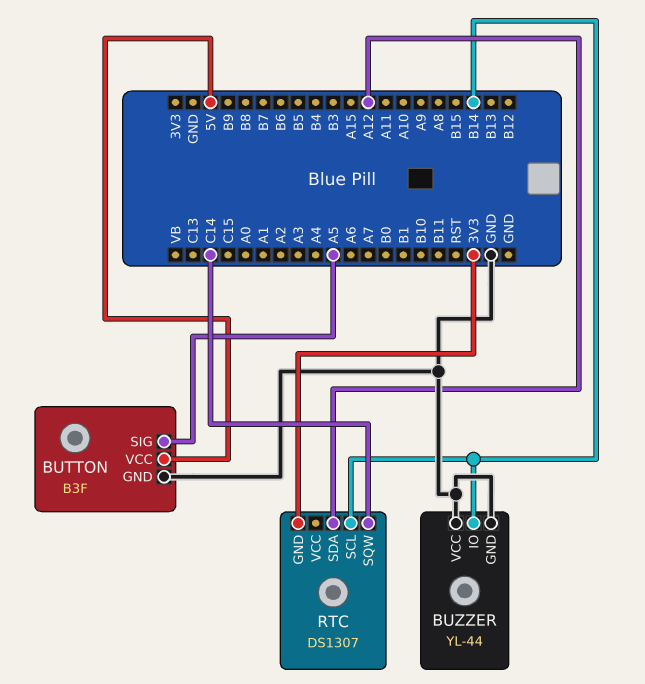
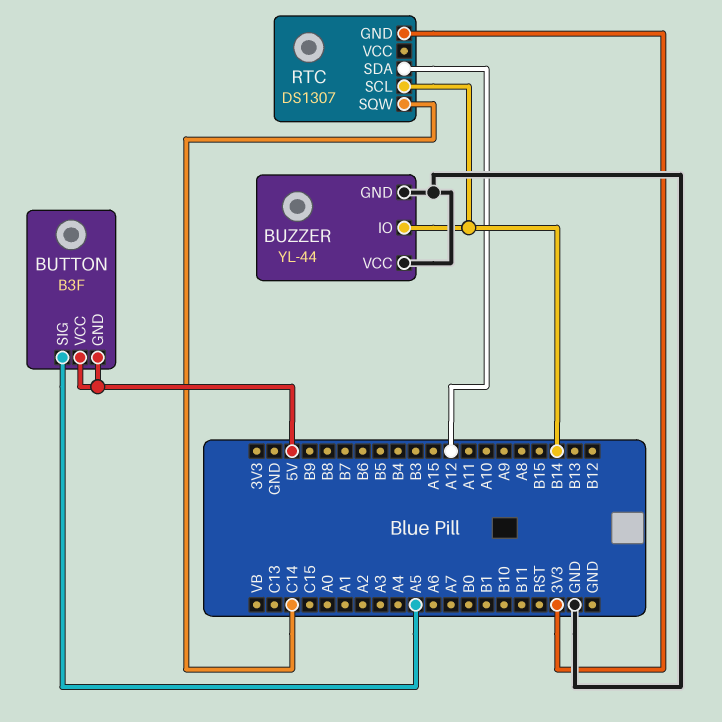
BUTTON pin GND: GND -> 5V

